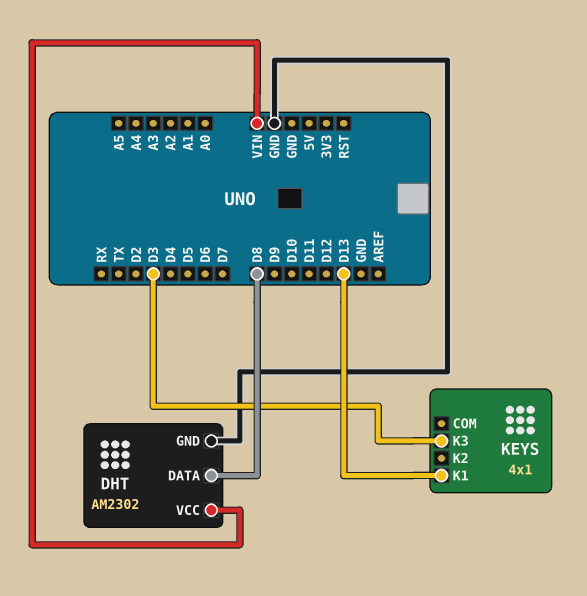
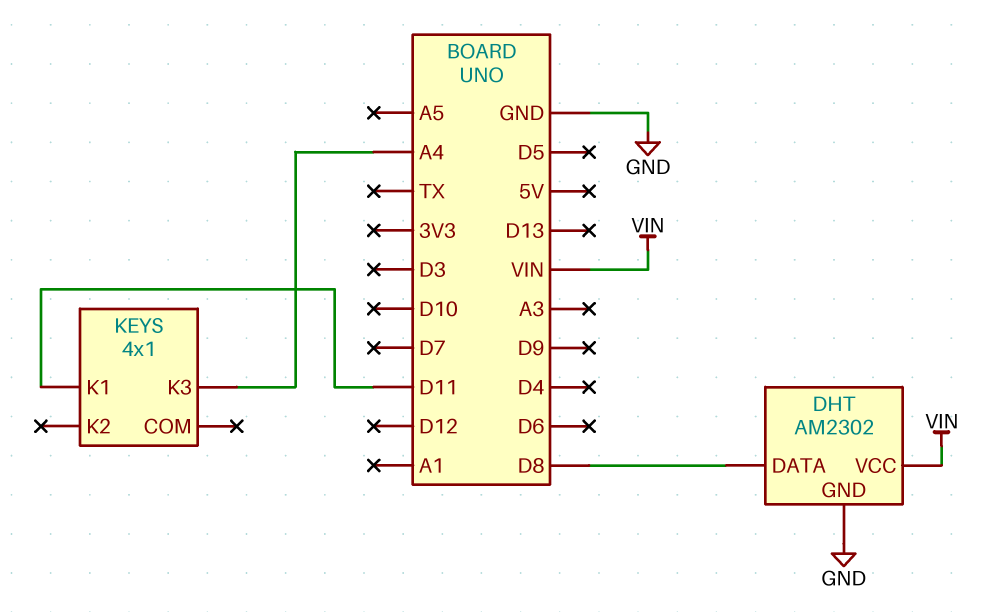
KEYS pin K1: D13 -> D11
KEYS pin K3: D3 -> A4

